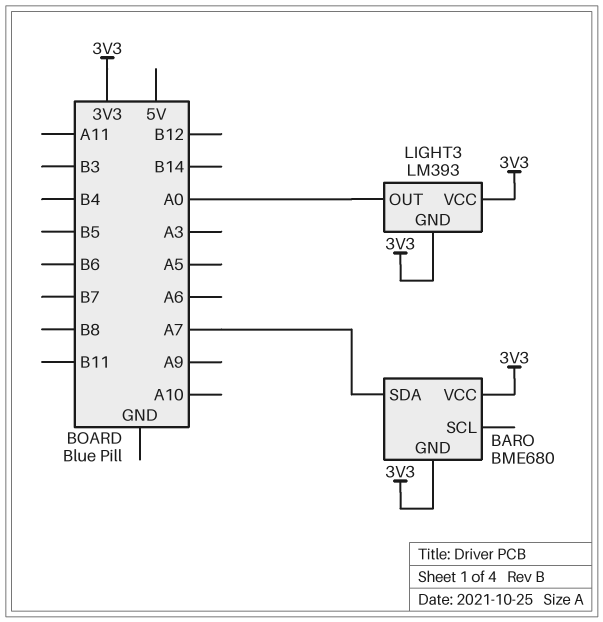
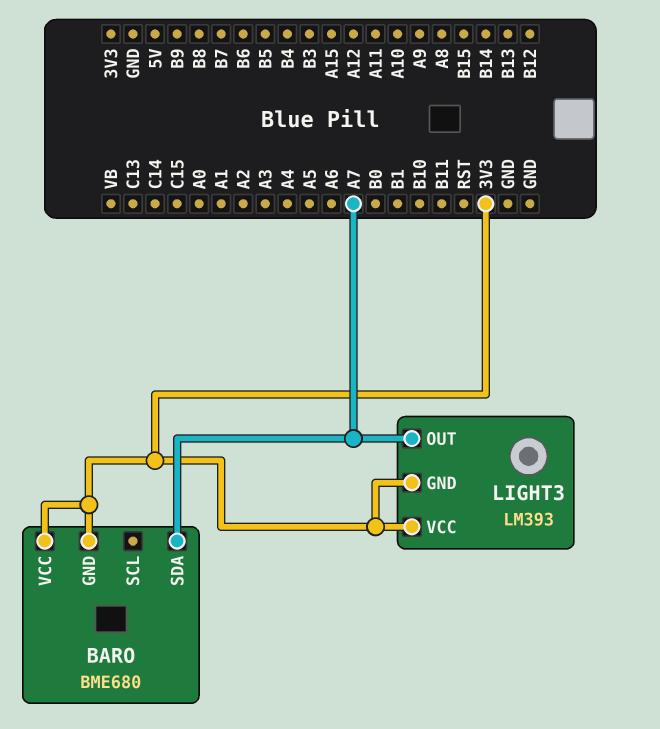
LIGHT3 pin OUT: A0 -> A7

